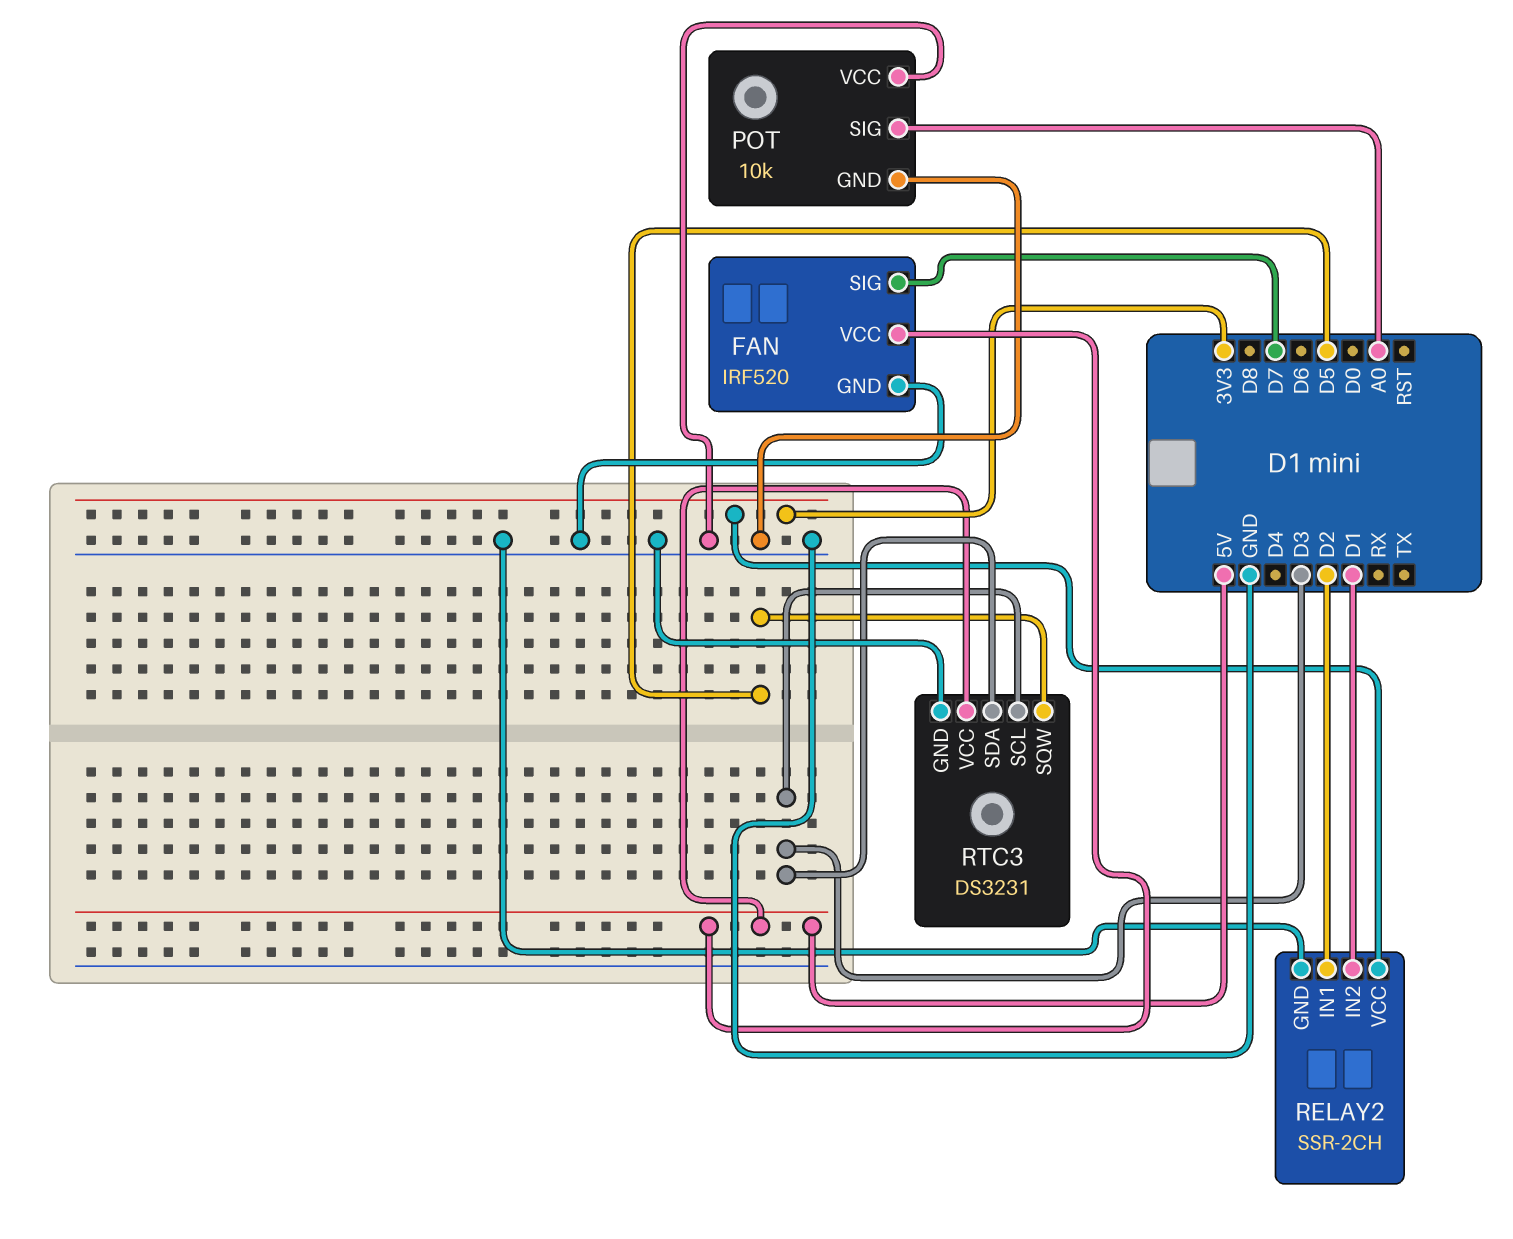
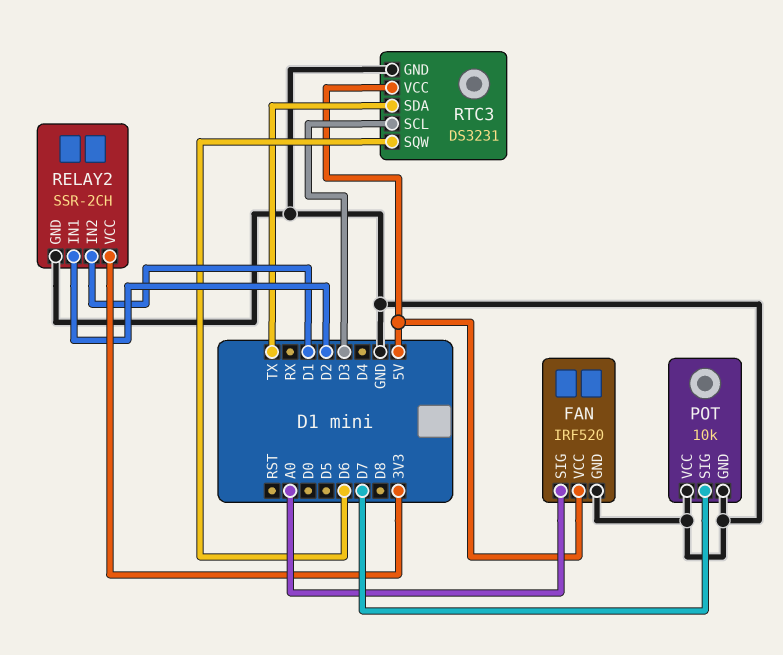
FAN pin SIG: D7 -> A0
POT pin SIG: A0 -> D7
RTC3 pin SDA: D3 -> TX
RTC3 pin SQW: D5 -> D6

